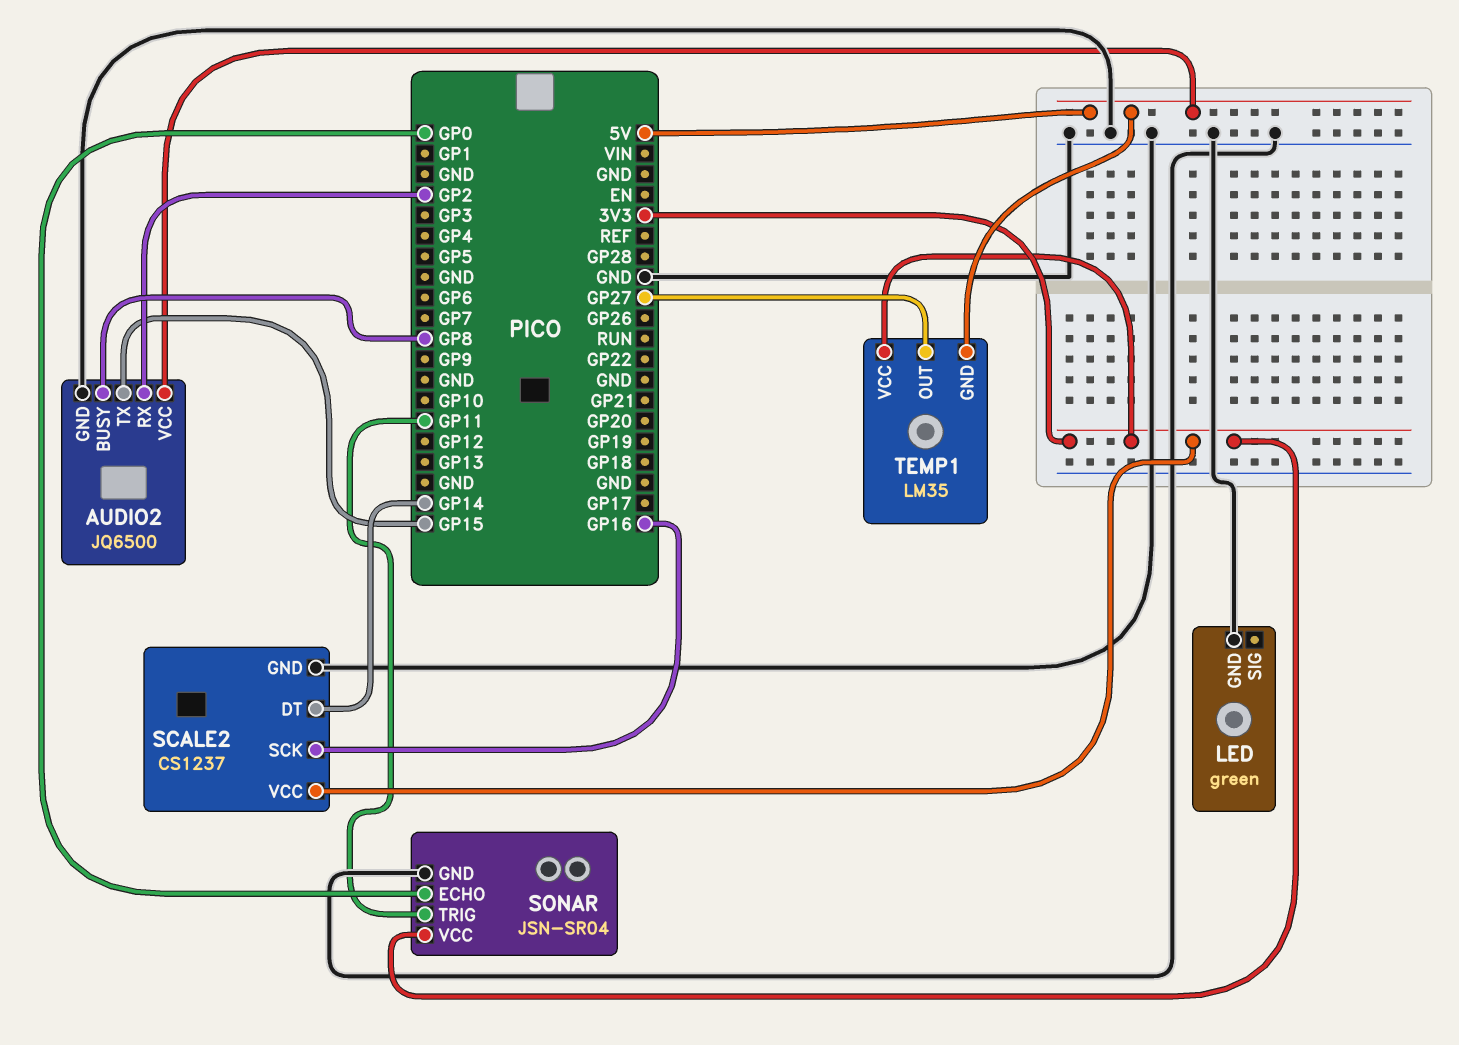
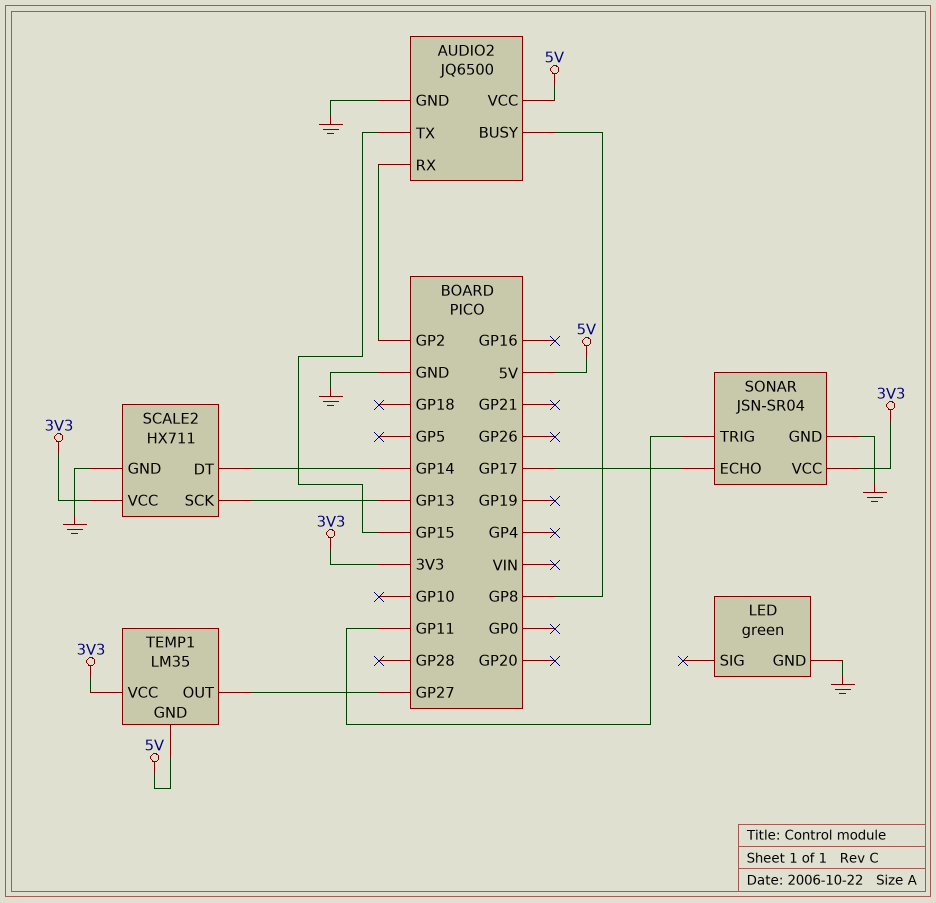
SCALE2: CS1237 -> HX711
SCALE2 pin SCK: GP16 -> GP13
SONAR pin ECHO: GP0 -> GP17

